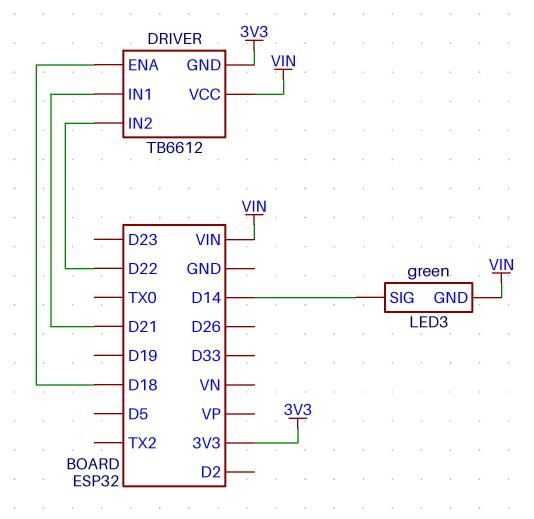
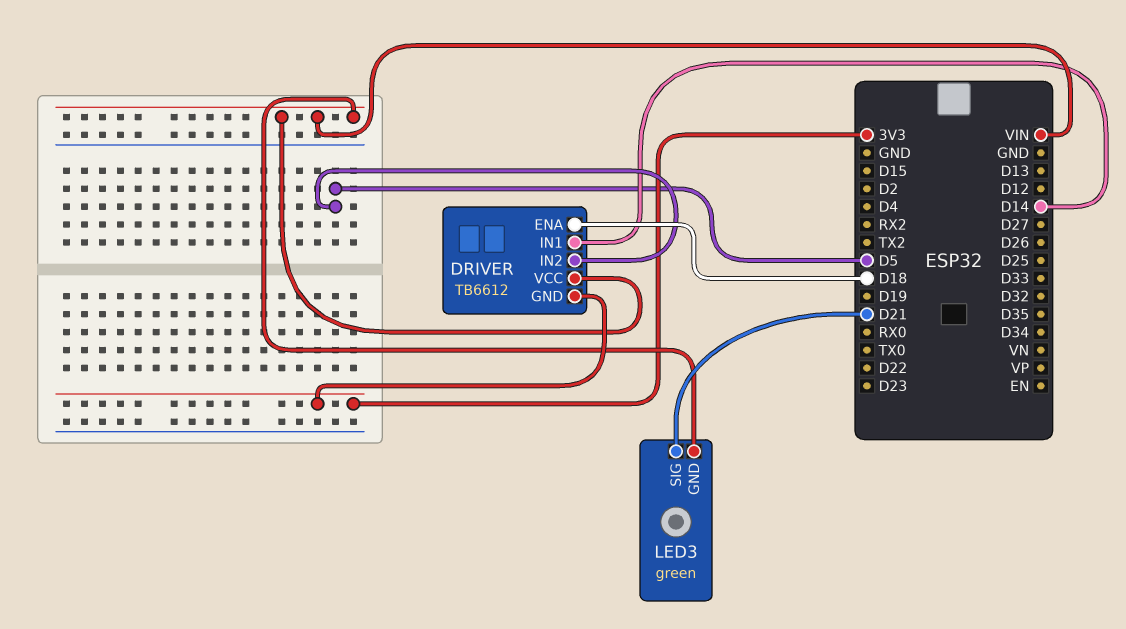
DRIVER pin IN1: D21 -> D14
DRIVER pin IN2: D22 -> D5
LED3 pin SIG: D14 -> D21

